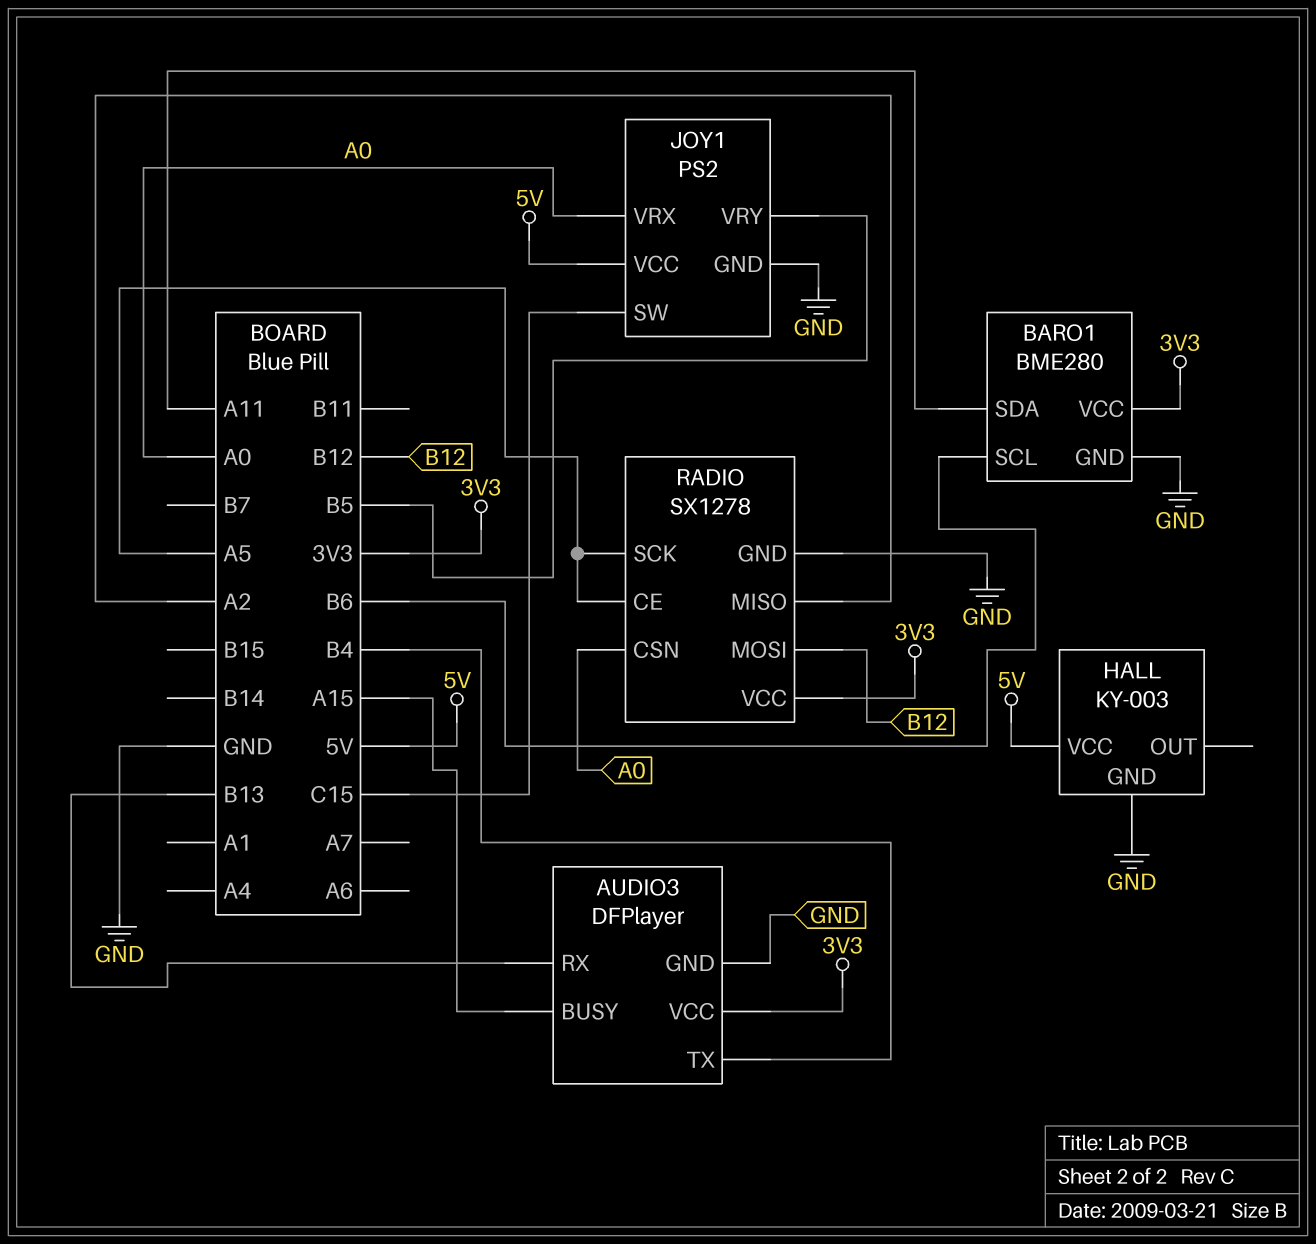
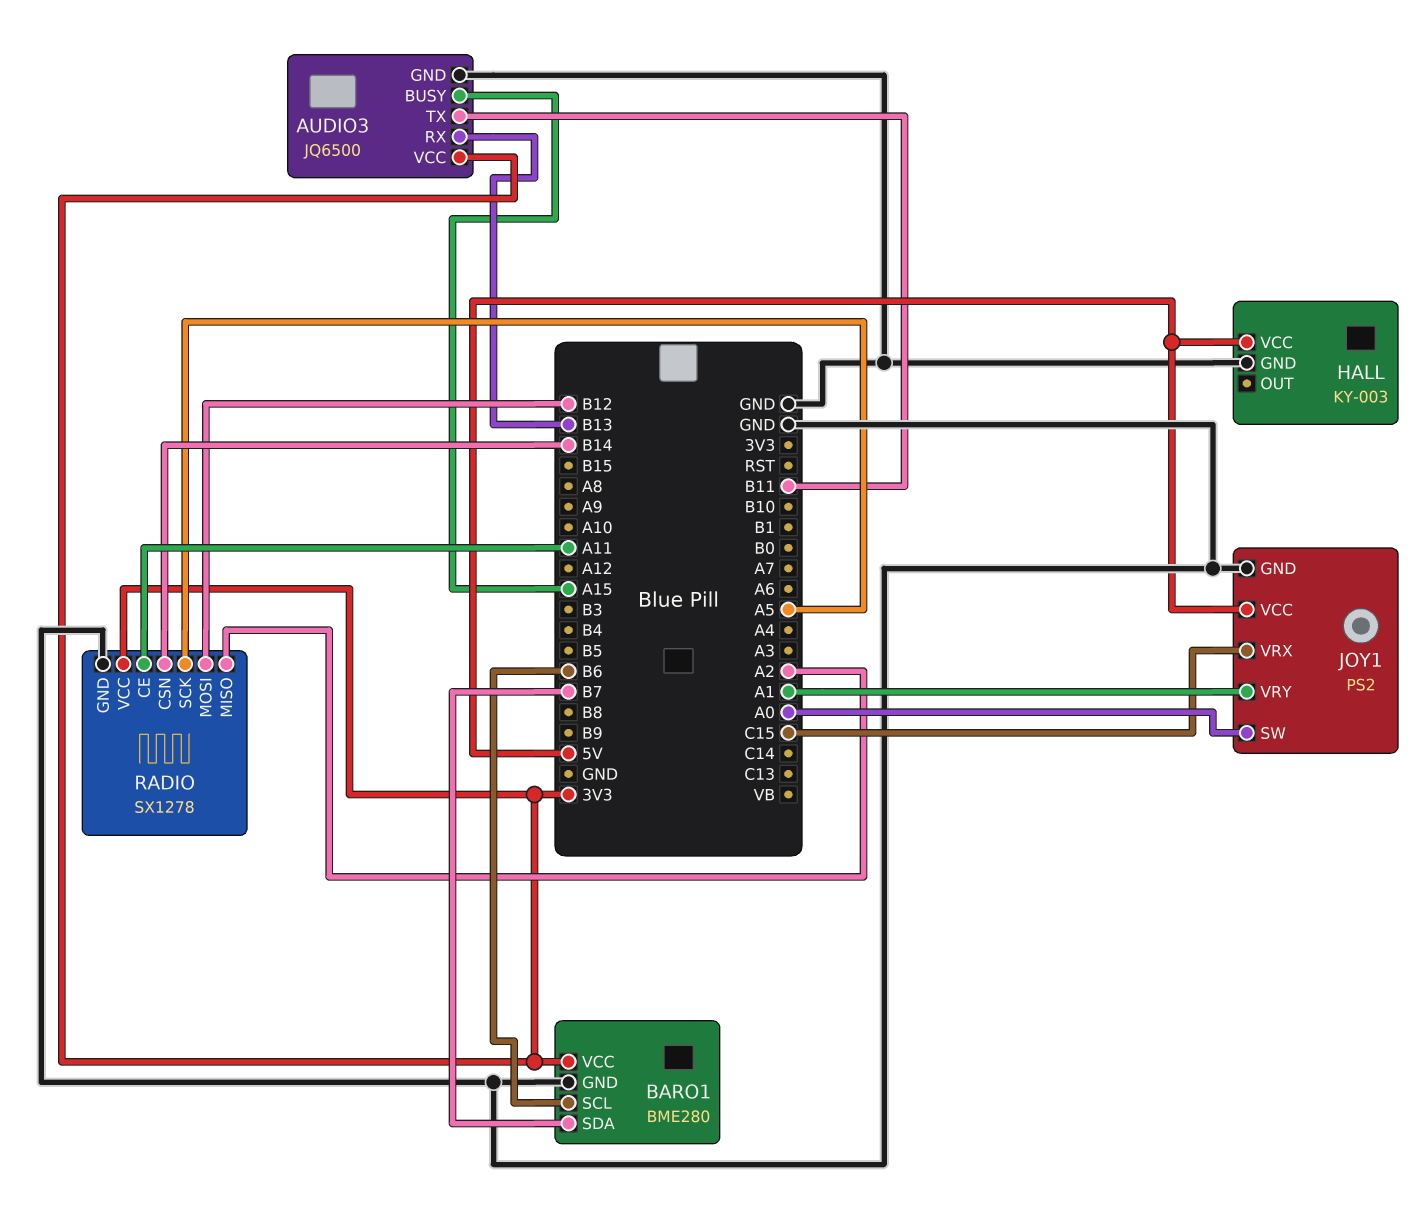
AUDIO3: DFPlayer -> JQ6500
AUDIO3 pin TX: B4 -> B11
BARO1 pin SDA: A11 -> B7
JOY1 pin SW: C15 -> A0
JOY1 pin VRX: A0 -> C15
JOY1 pin VRY: B5 -> A1
RADIO pin CE: A5 -> A11
RADIO pin CSN: A0 -> B14

